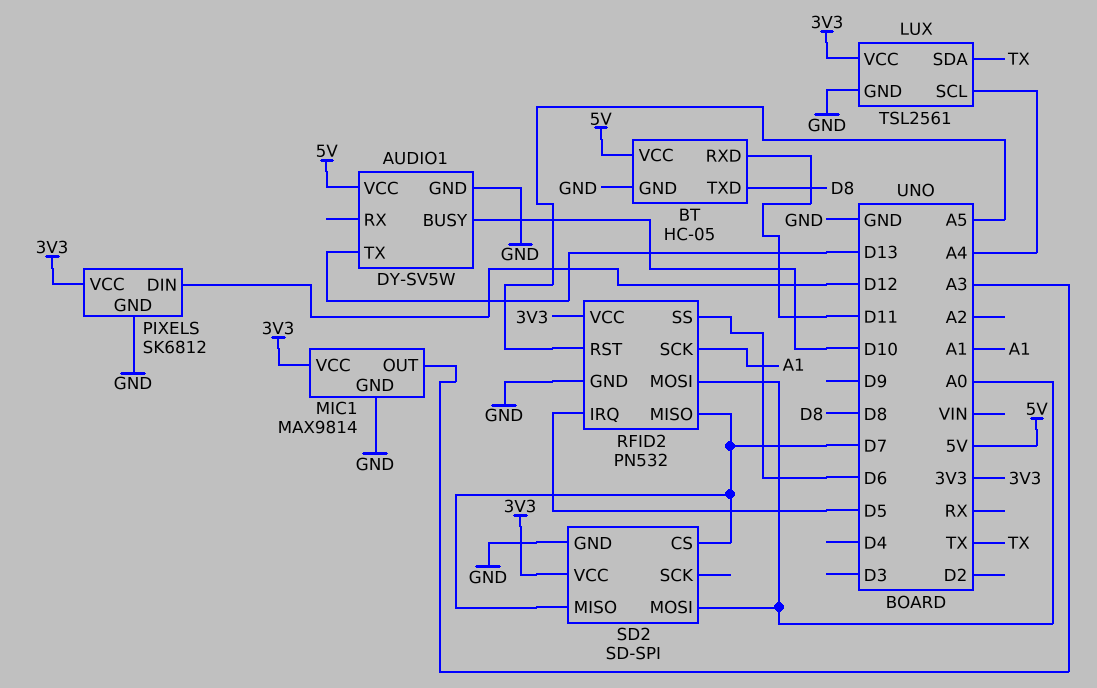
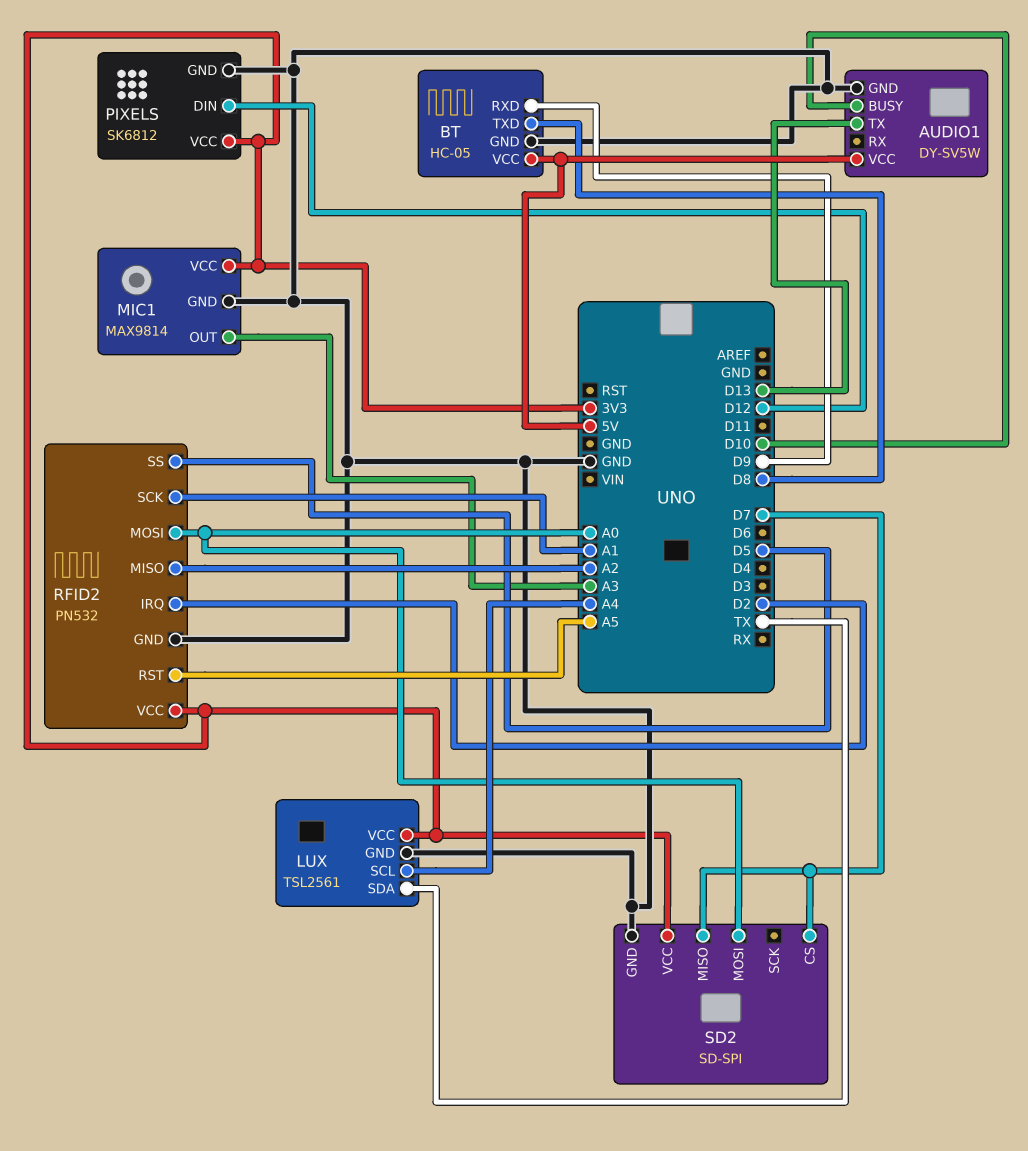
BT pin RXD: D11 -> D9
RFID2 pin IRQ: D5 -> D2
RFID2 pin MISO: D7 -> A2
RFID2 pin SS: D6 -> D5

